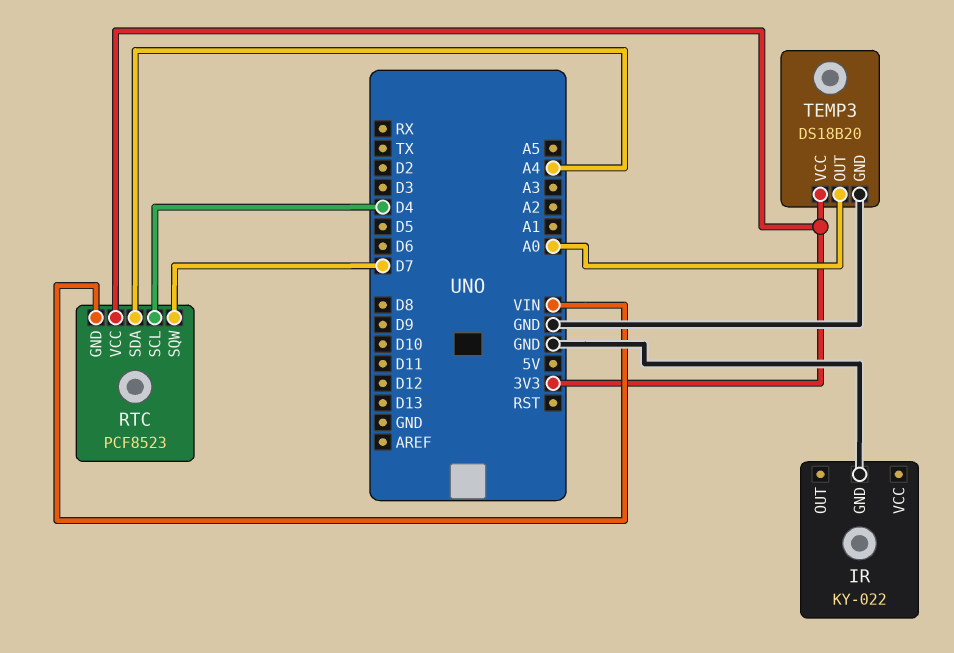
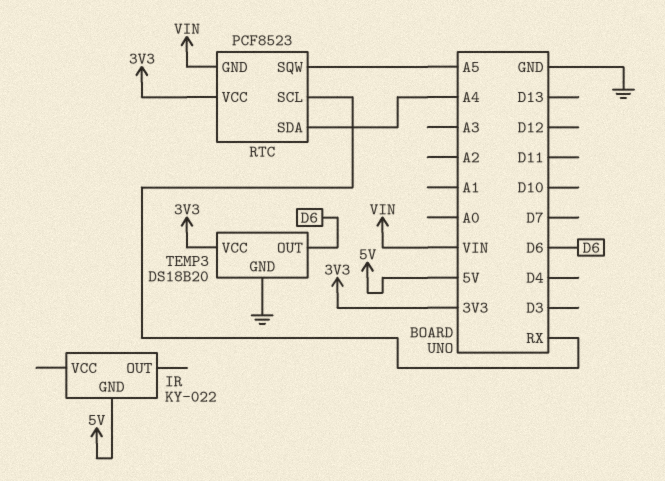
IR pin GND: GND -> 5V
RTC pin SCL: D4 -> RX
RTC pin SQW: D7 -> A5
TEMP3 pin OUT: A0 -> D6

